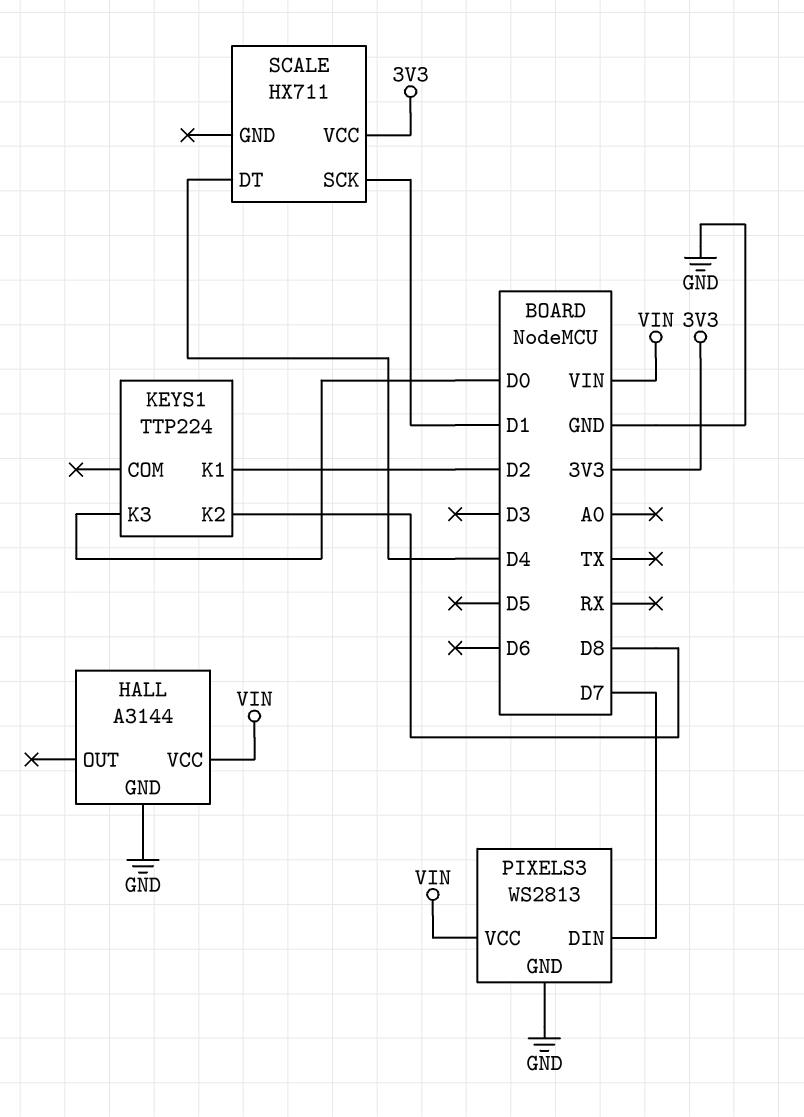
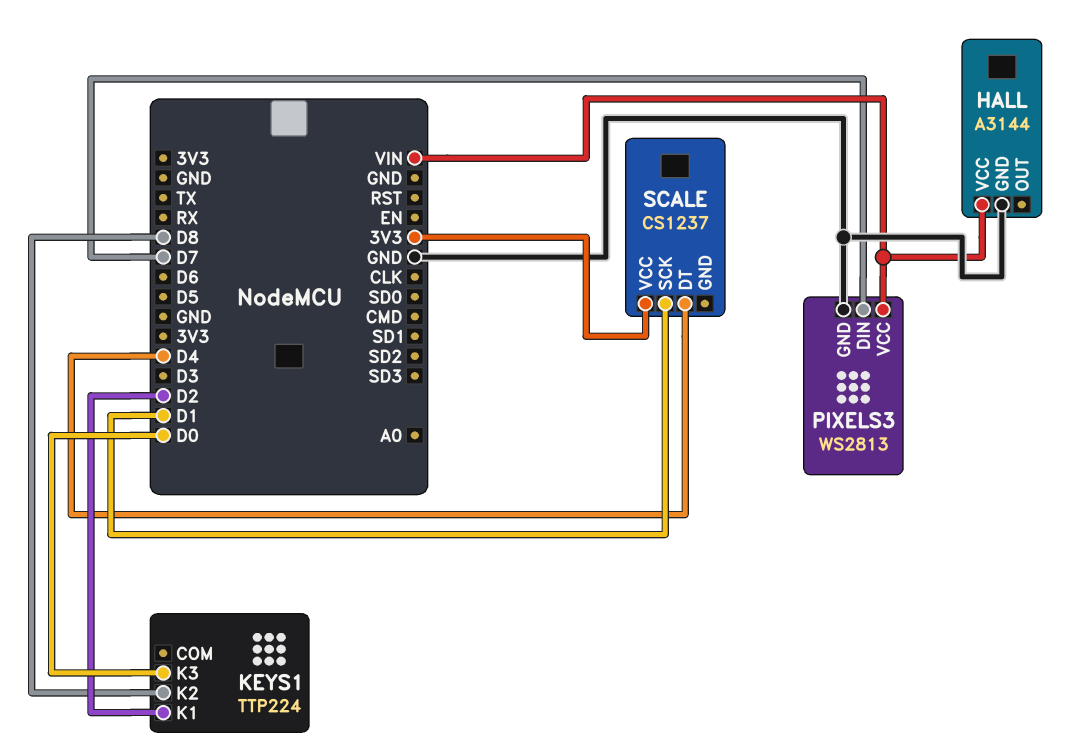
SCALE: HX711 -> CS1237

